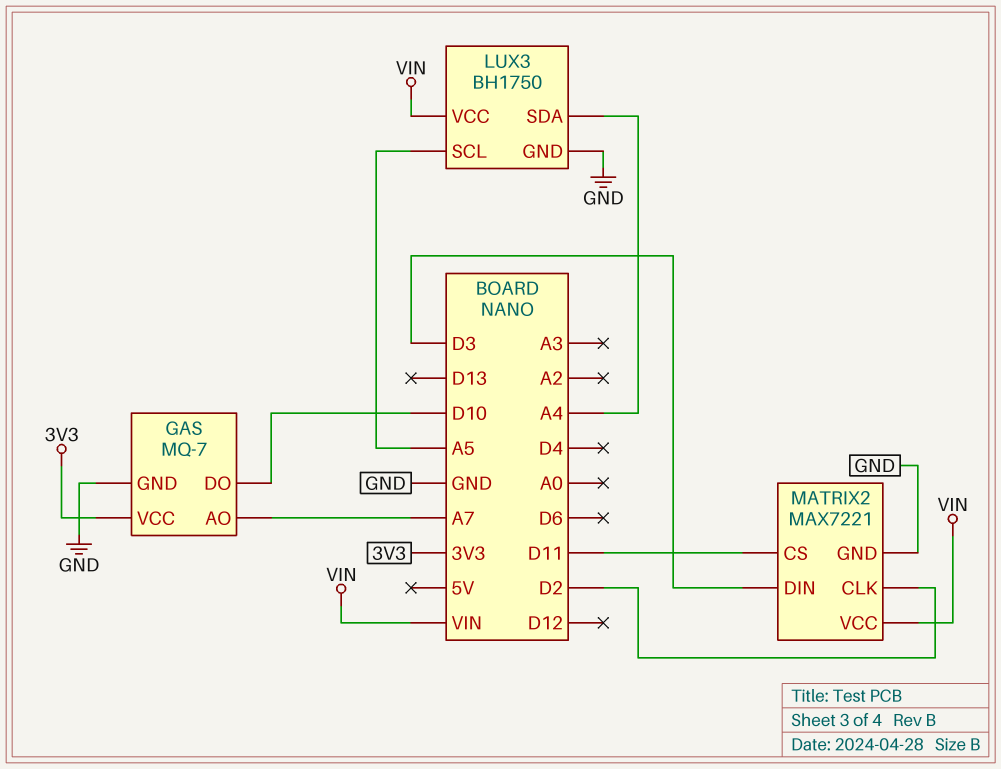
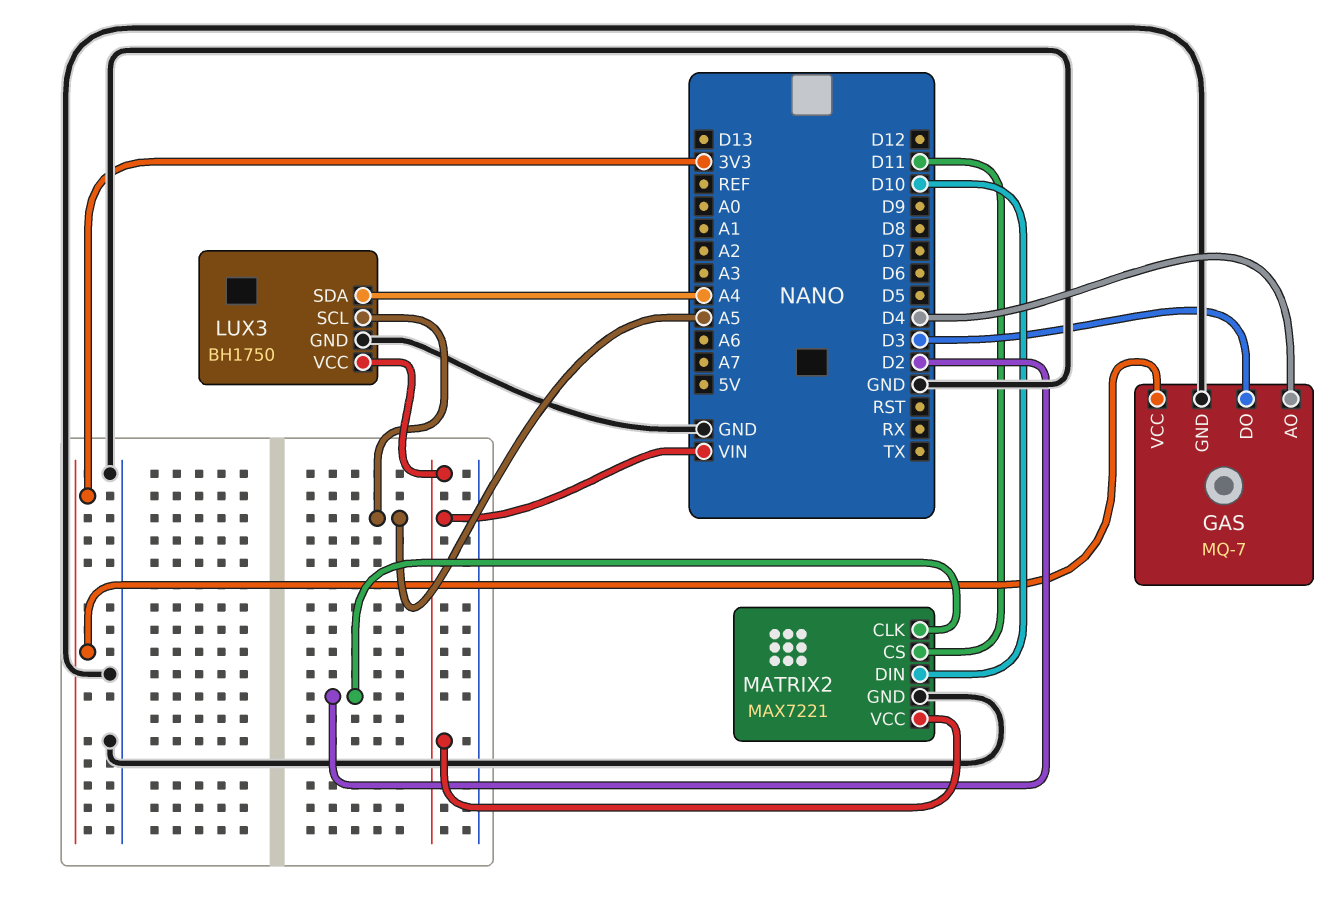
GAS pin AO: A7 -> D4
GAS pin DO: D10 -> D3
MATRIX2 pin DIN: D3 -> D10

